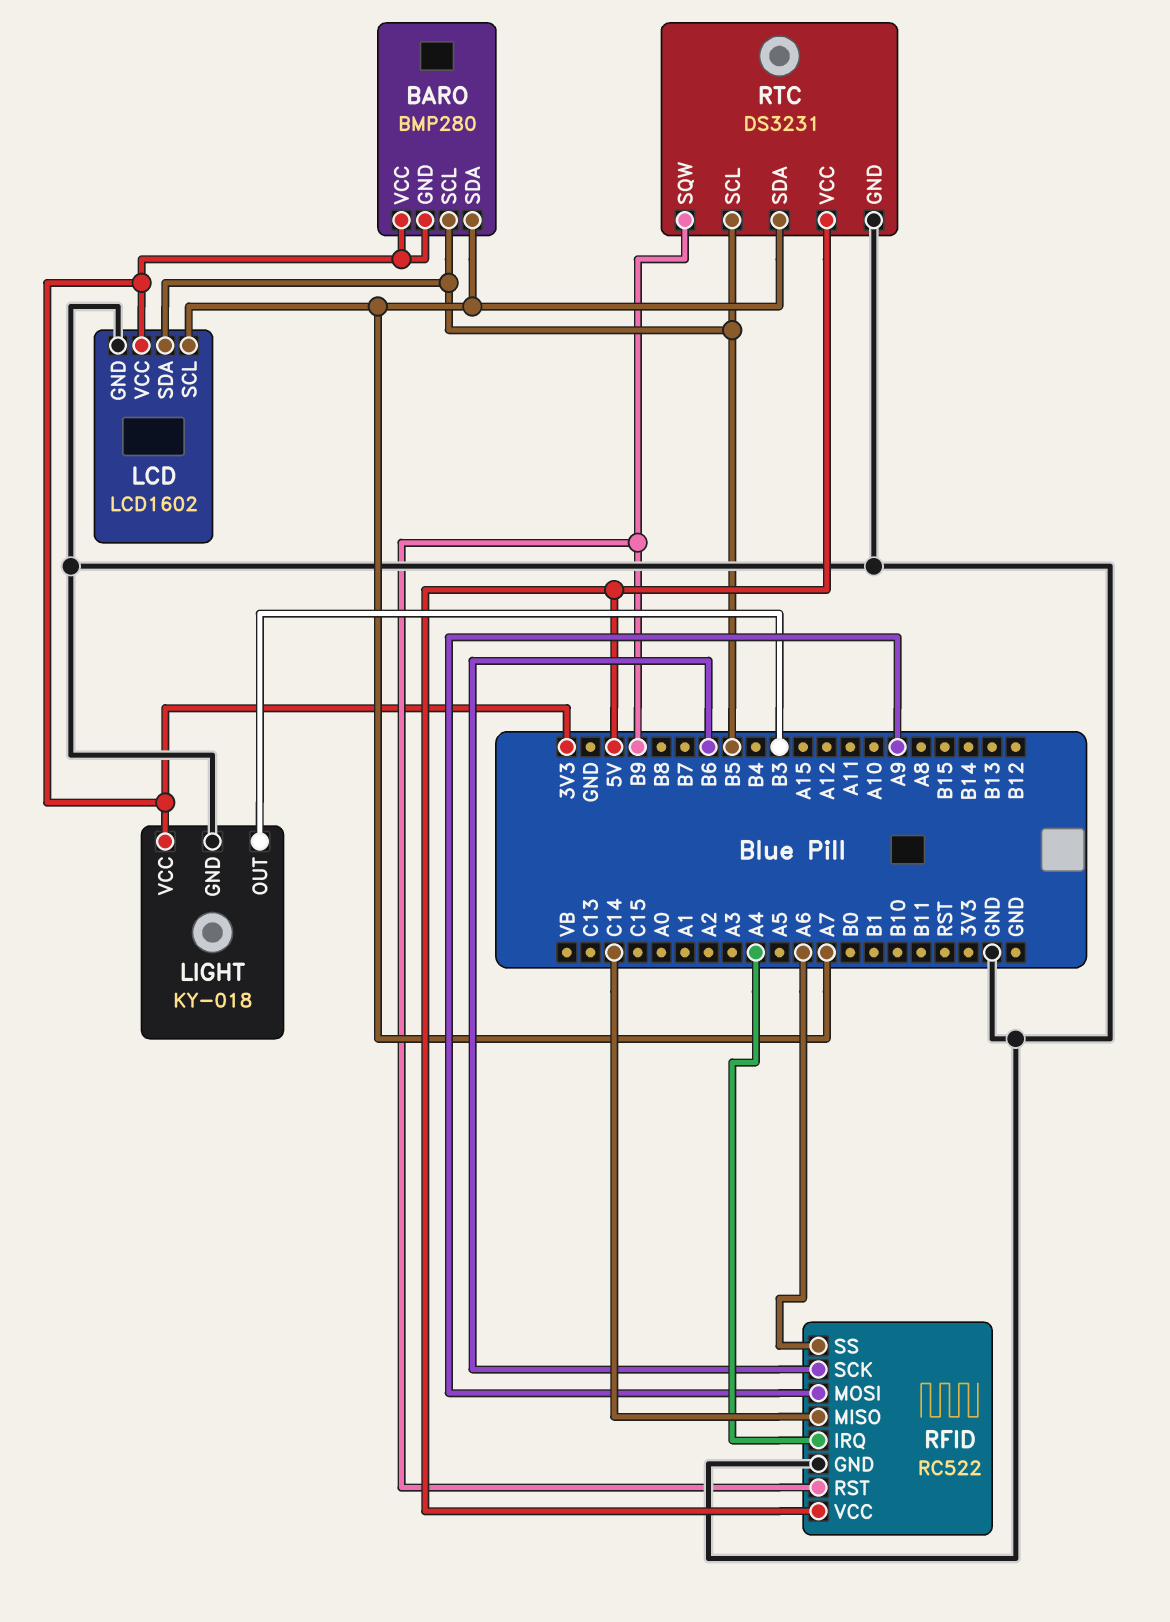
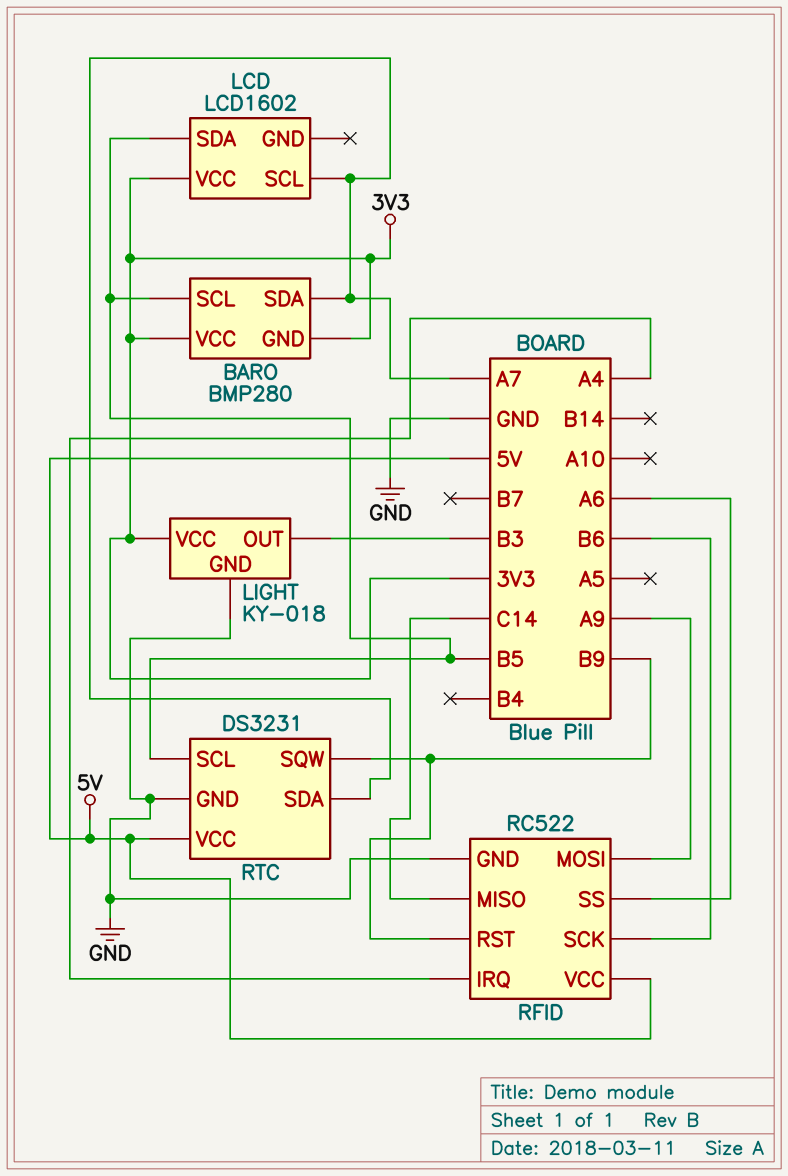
LCD pin GND: GND -> none

